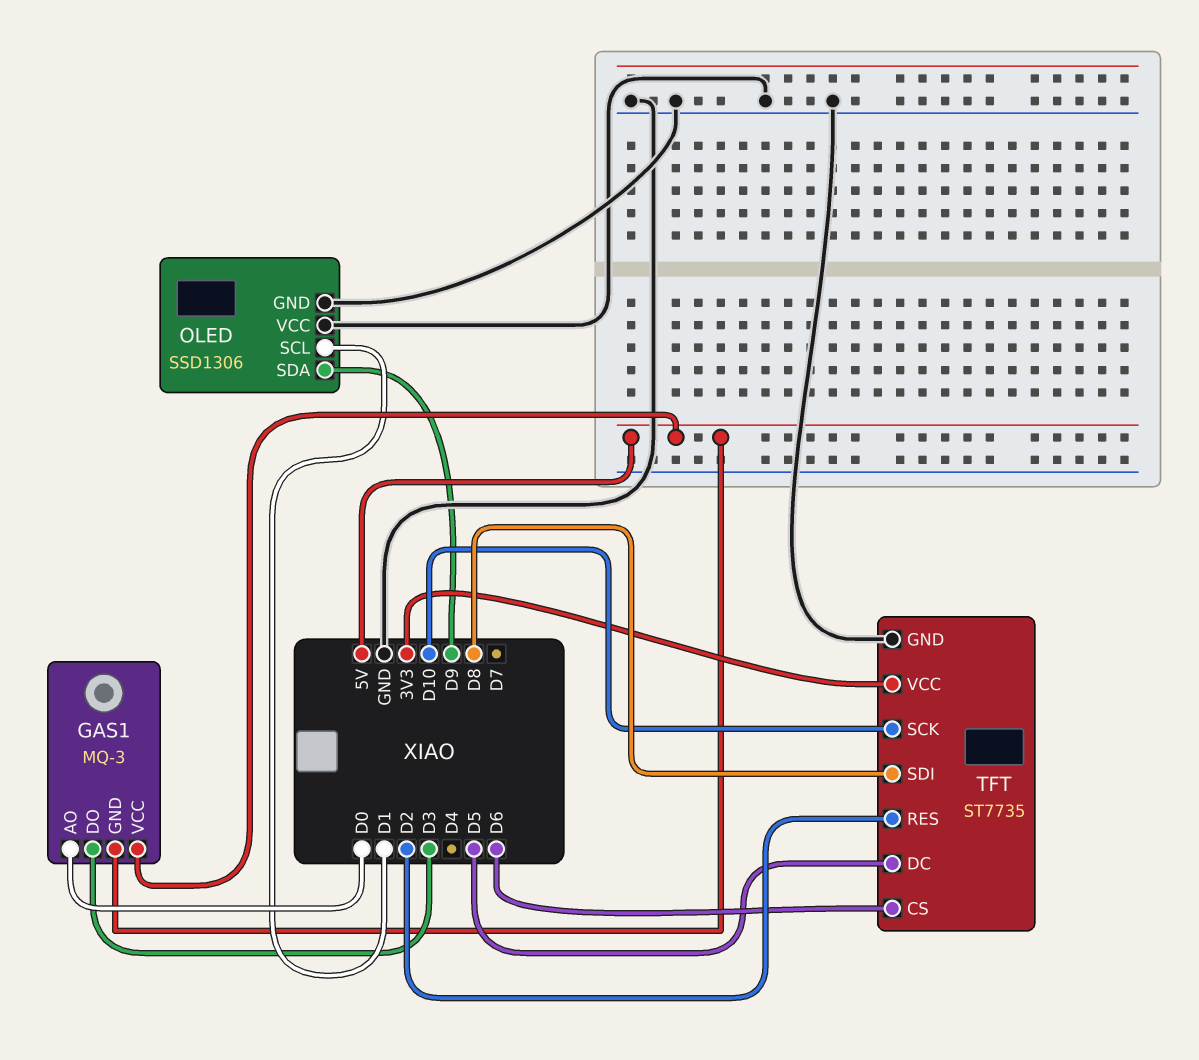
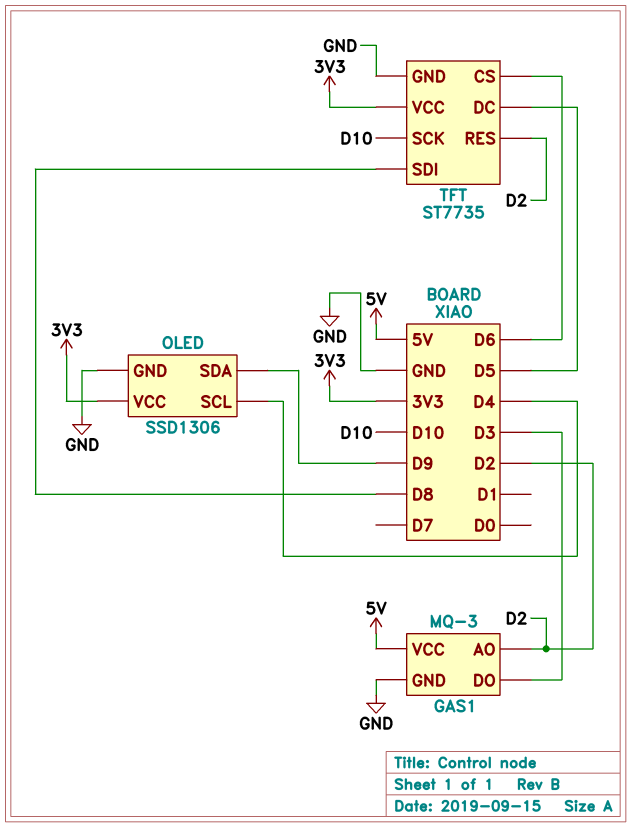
GAS1 pin AO: D0 -> D2
GAS1 pin GND: 5V -> GND
OLED pin SCL: D1 -> D4
OLED pin VCC: GND -> 3V3

